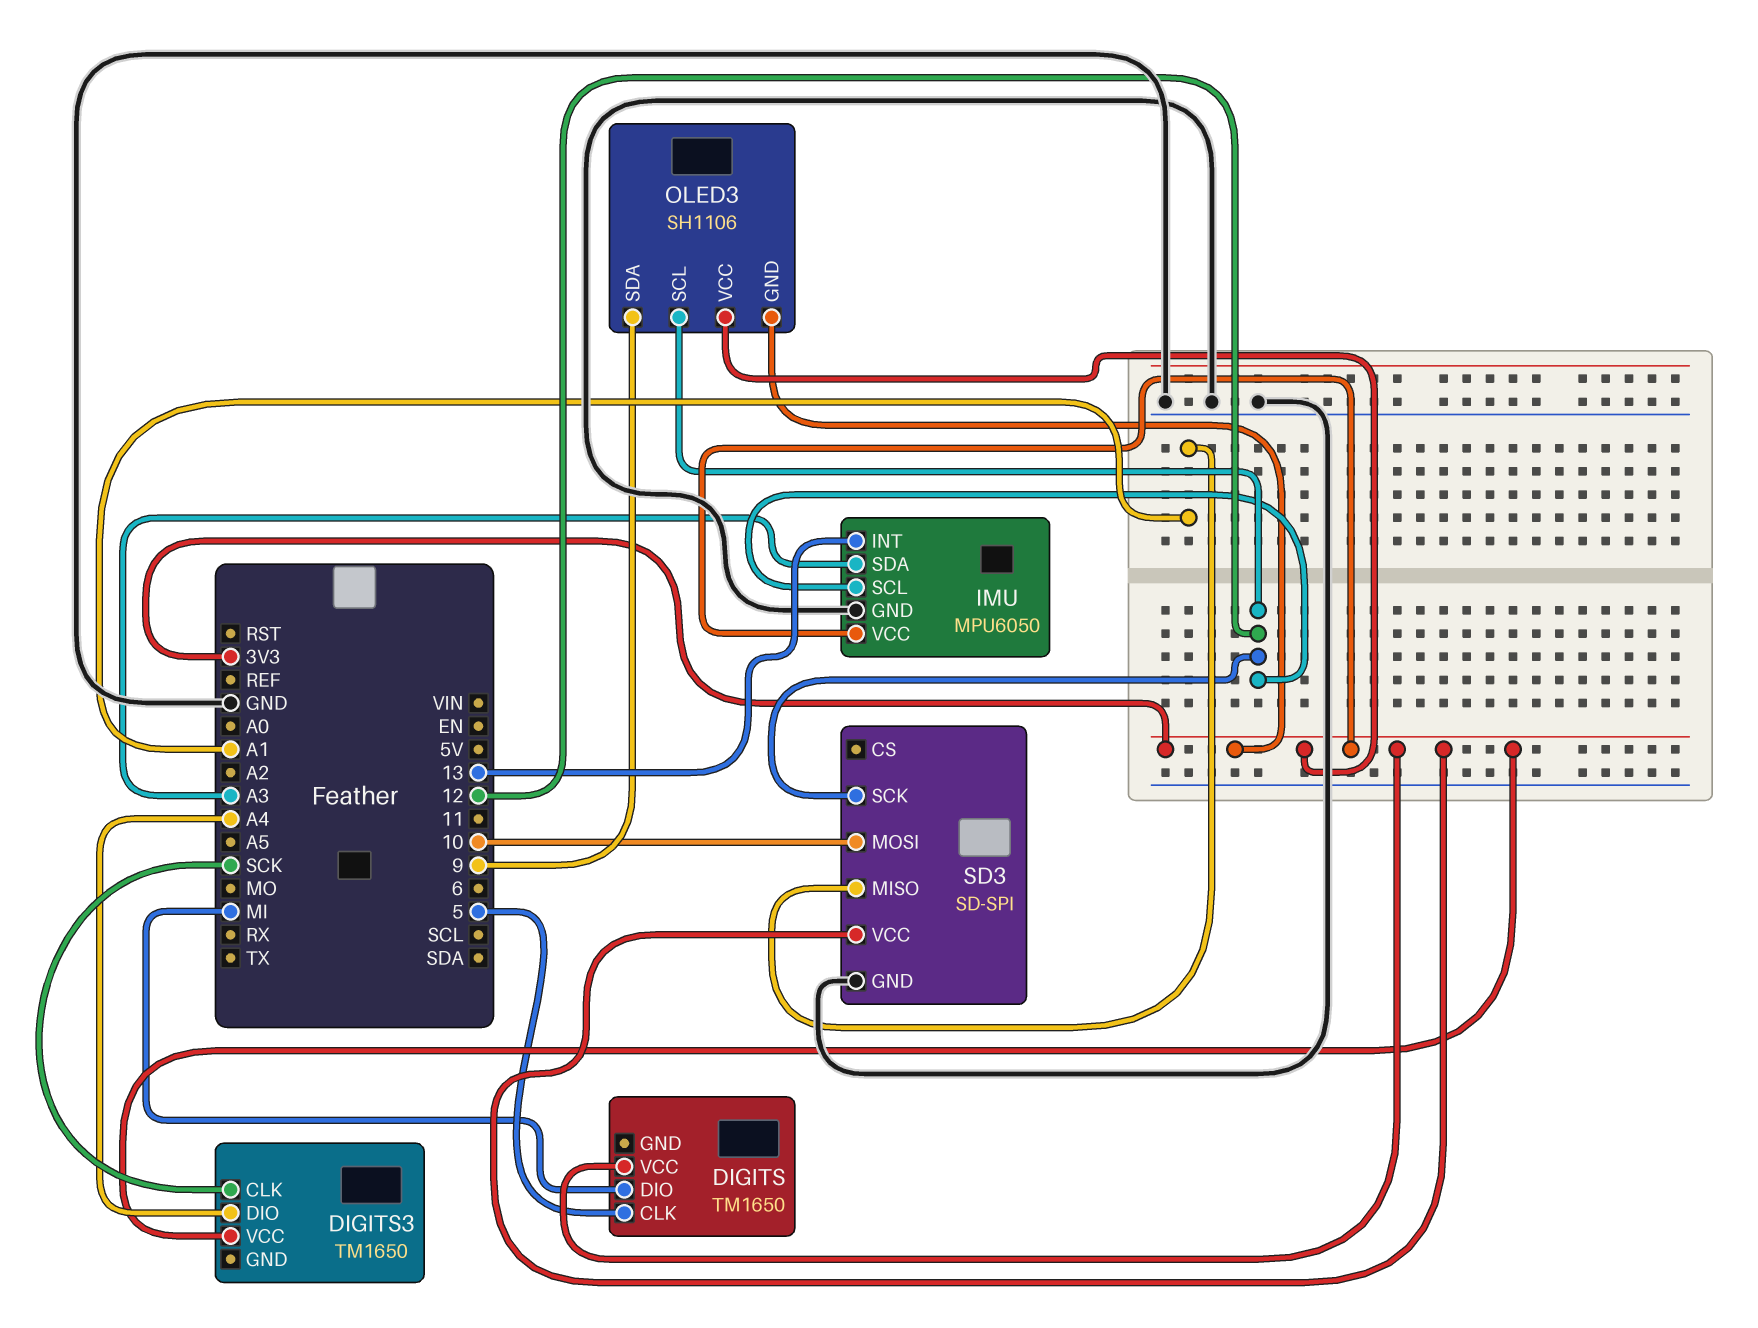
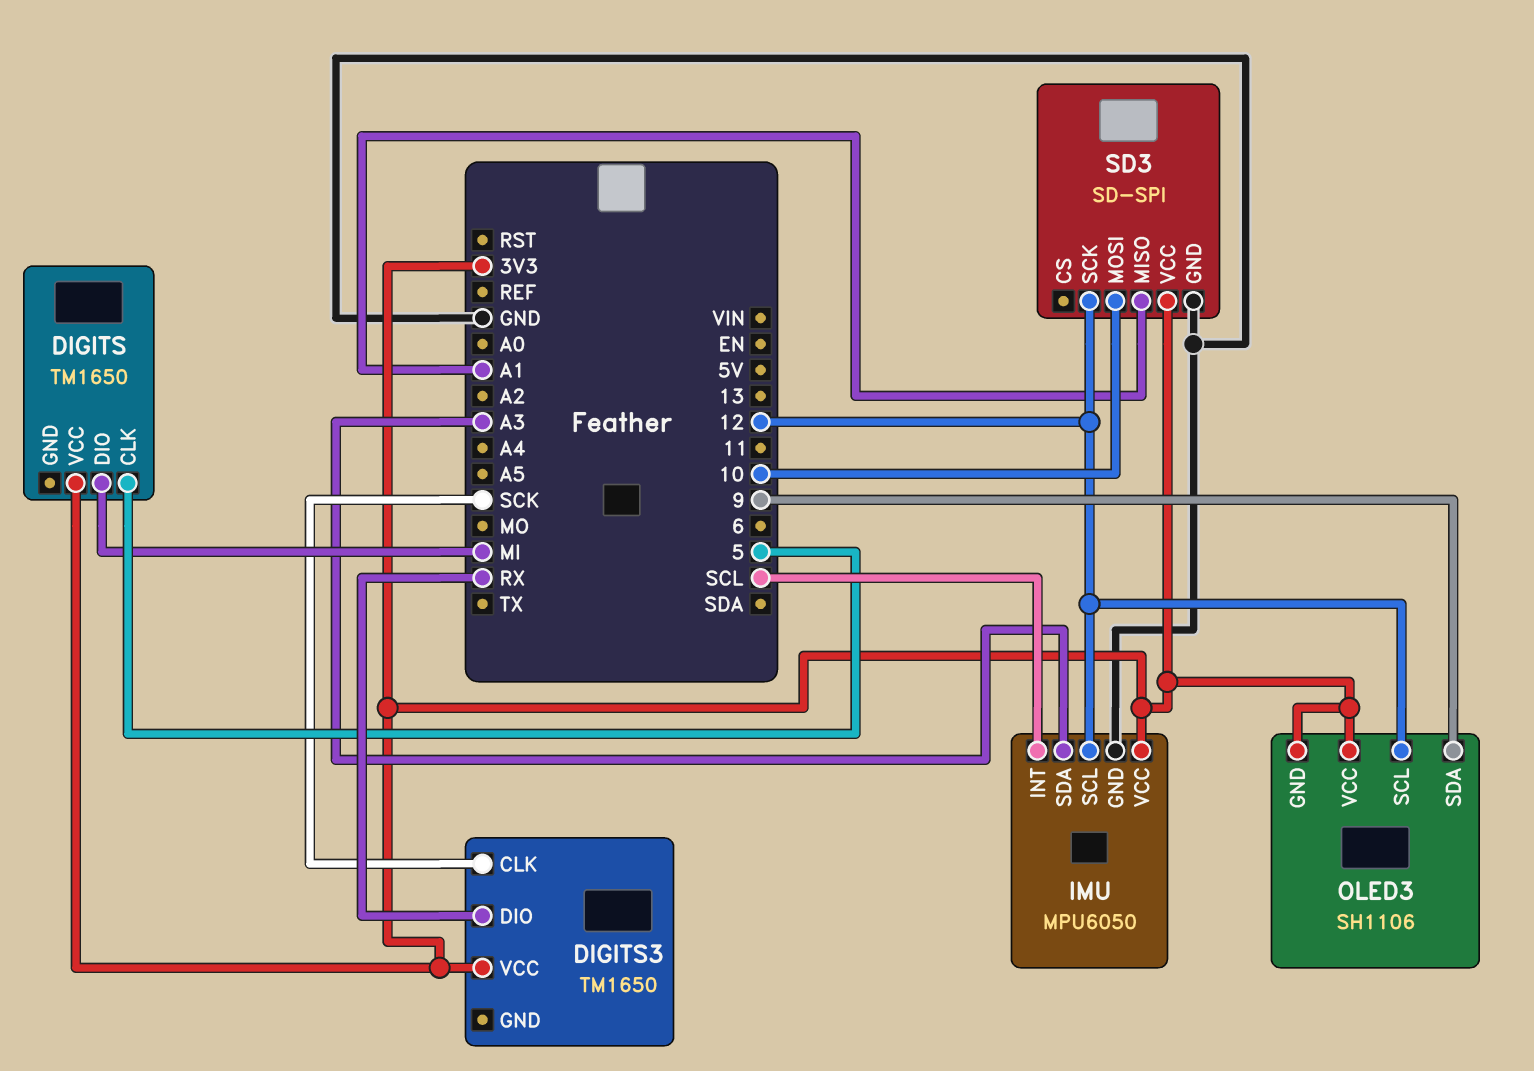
DIGITS3 pin DIO: A4 -> RX
IMU pin INT: 13 -> SCL

